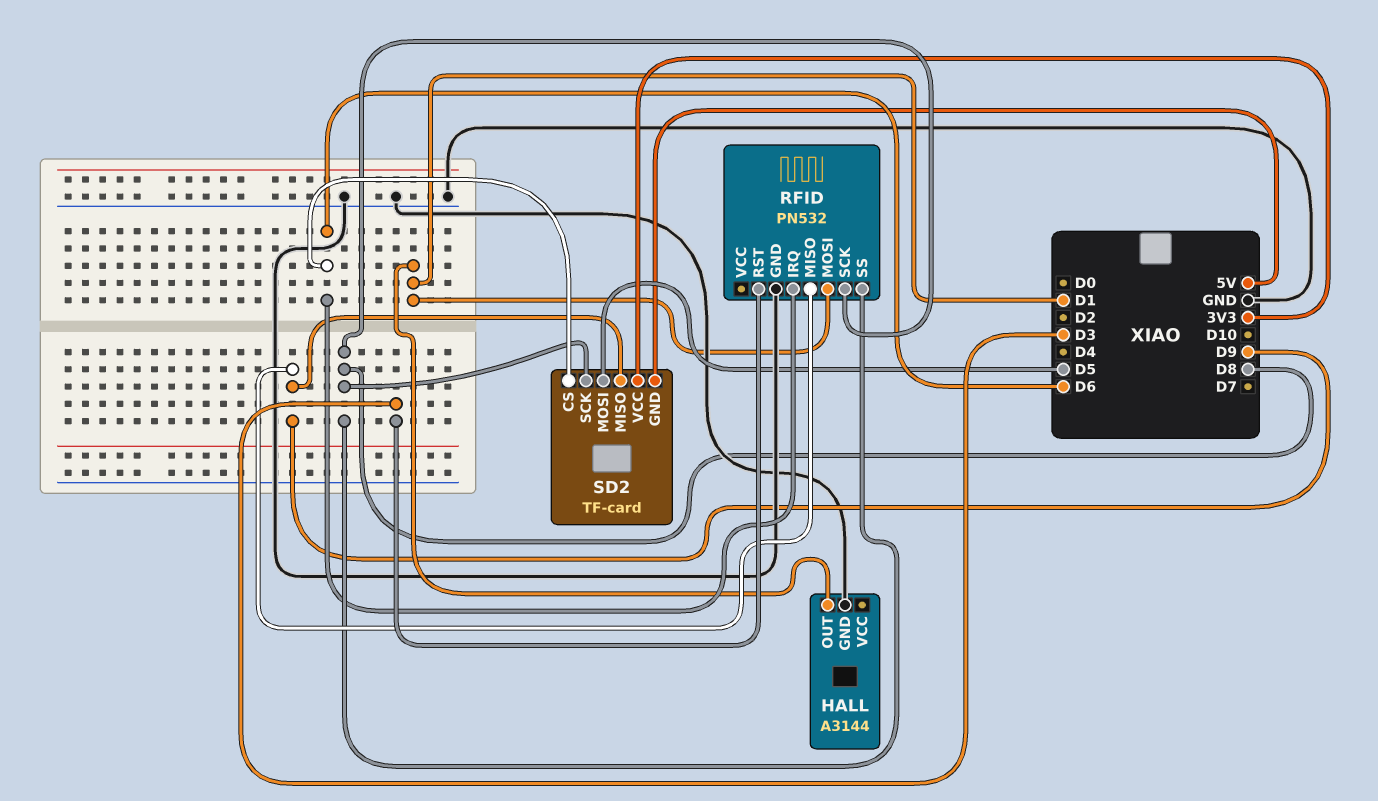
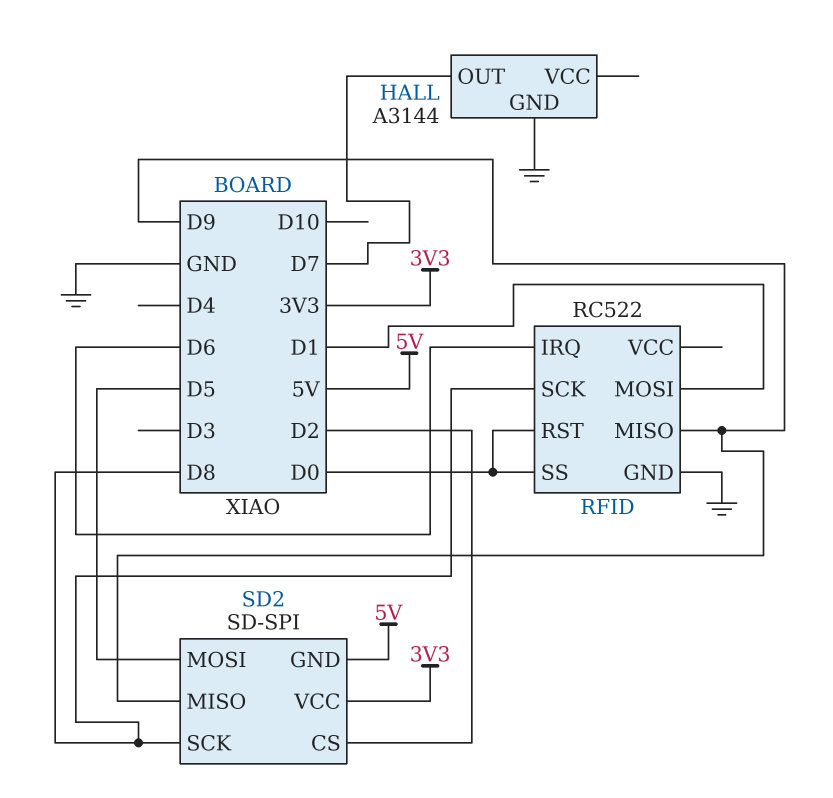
HALL pin OUT: D1 -> D7
RFID: PN532 -> RC522
RFID pin RST: D3 -> D0
RFID pin SS: D8 -> D0
SD2: TF-card -> SD-SPI
SD2 pin CS: D6 -> D2

